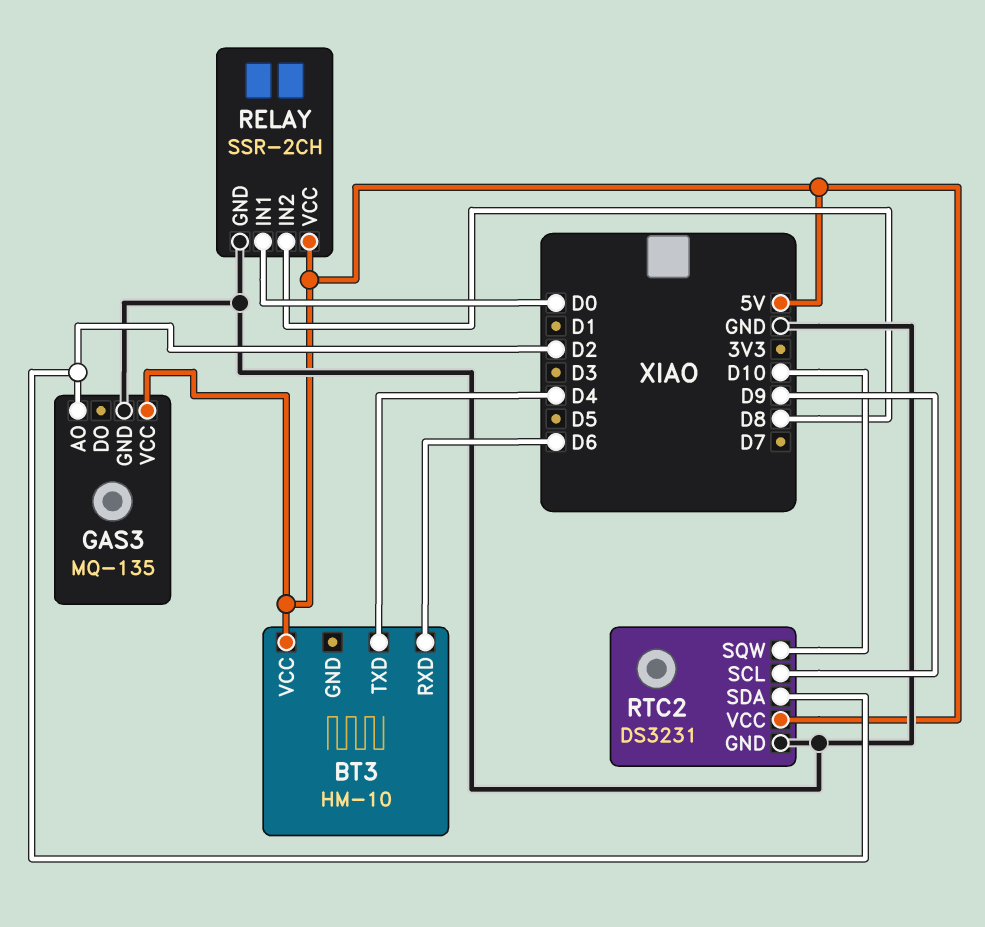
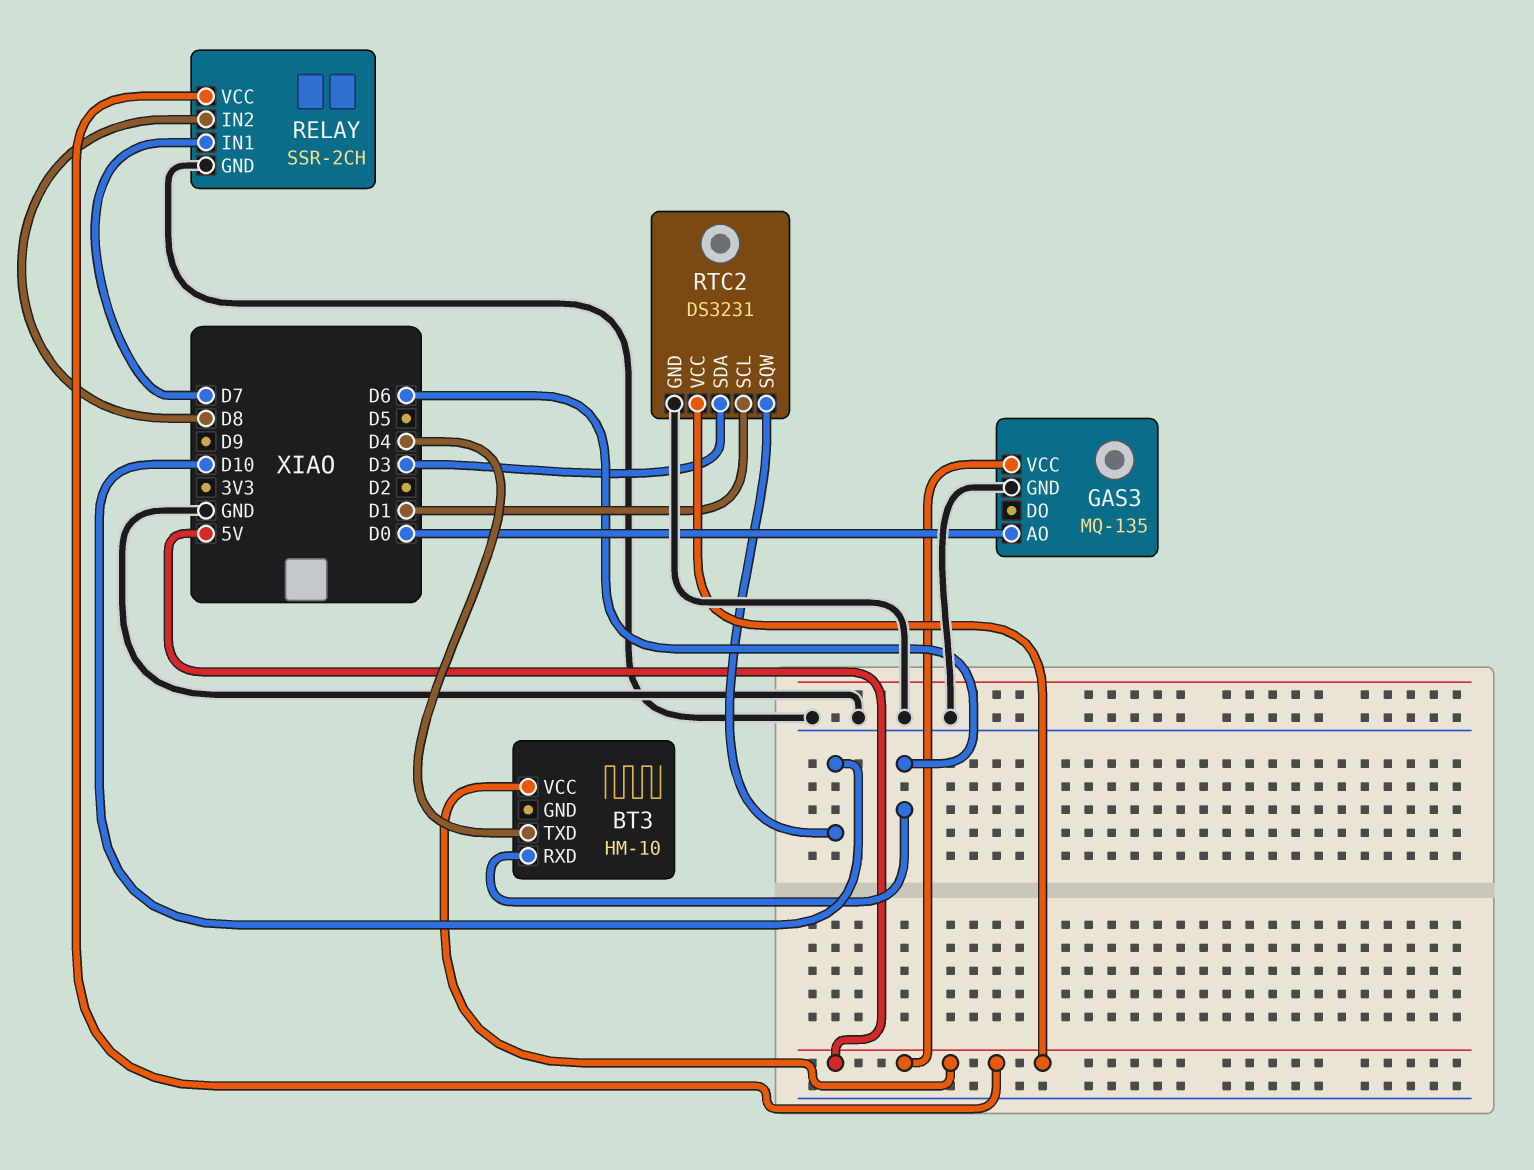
GAS3 pin AO: D2 -> D0
RELAY pin IN1: D0 -> D7
RTC2 pin SCL: D9 -> D1
RTC2 pin SDA: D2 -> D3

